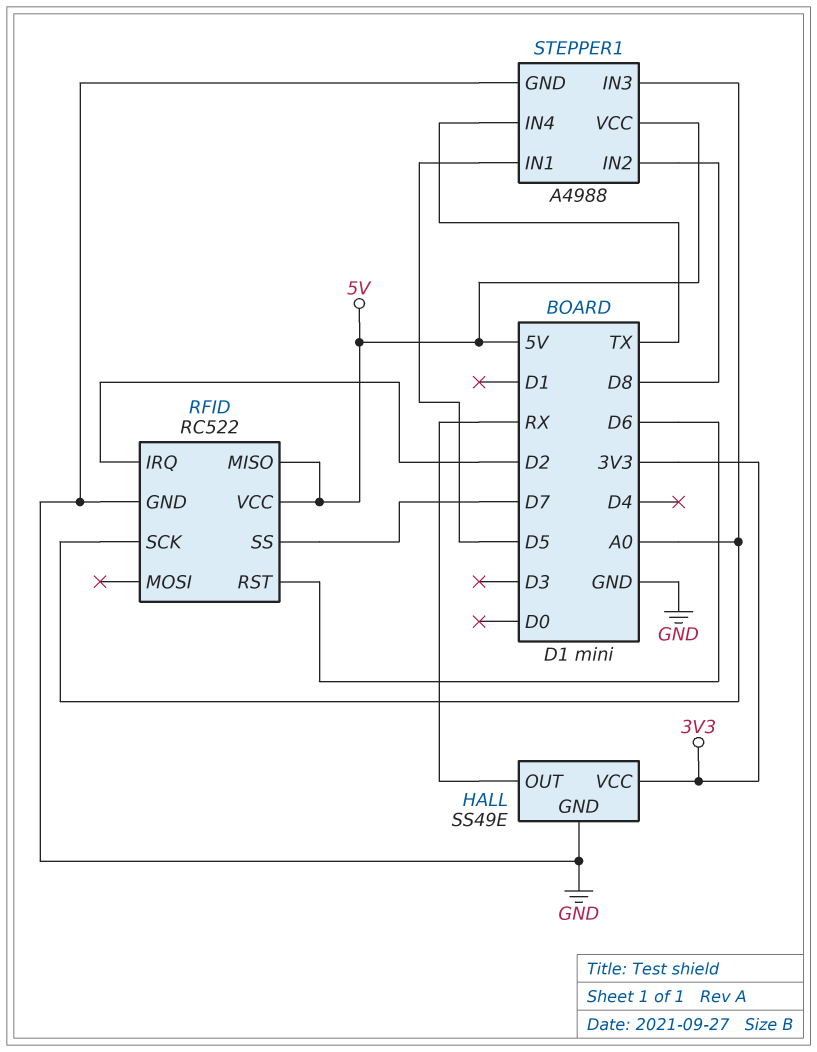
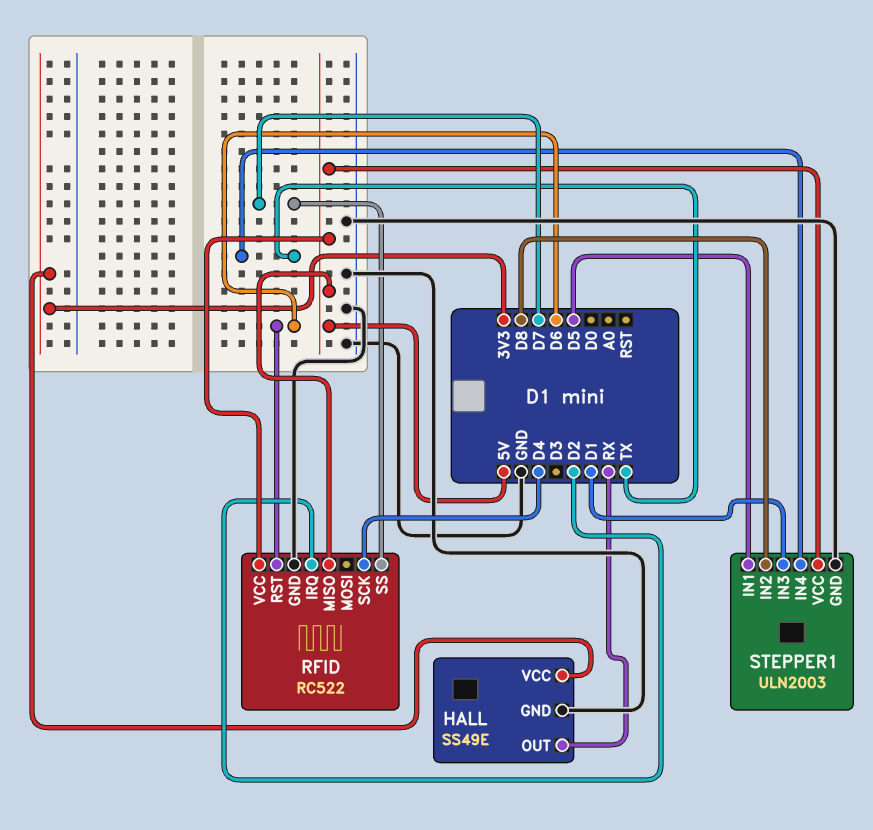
RFID pin SCK: A0 -> D4
STEPPER1: A4988 -> ULN2003
STEPPER1 pin IN3: A0 -> D1

